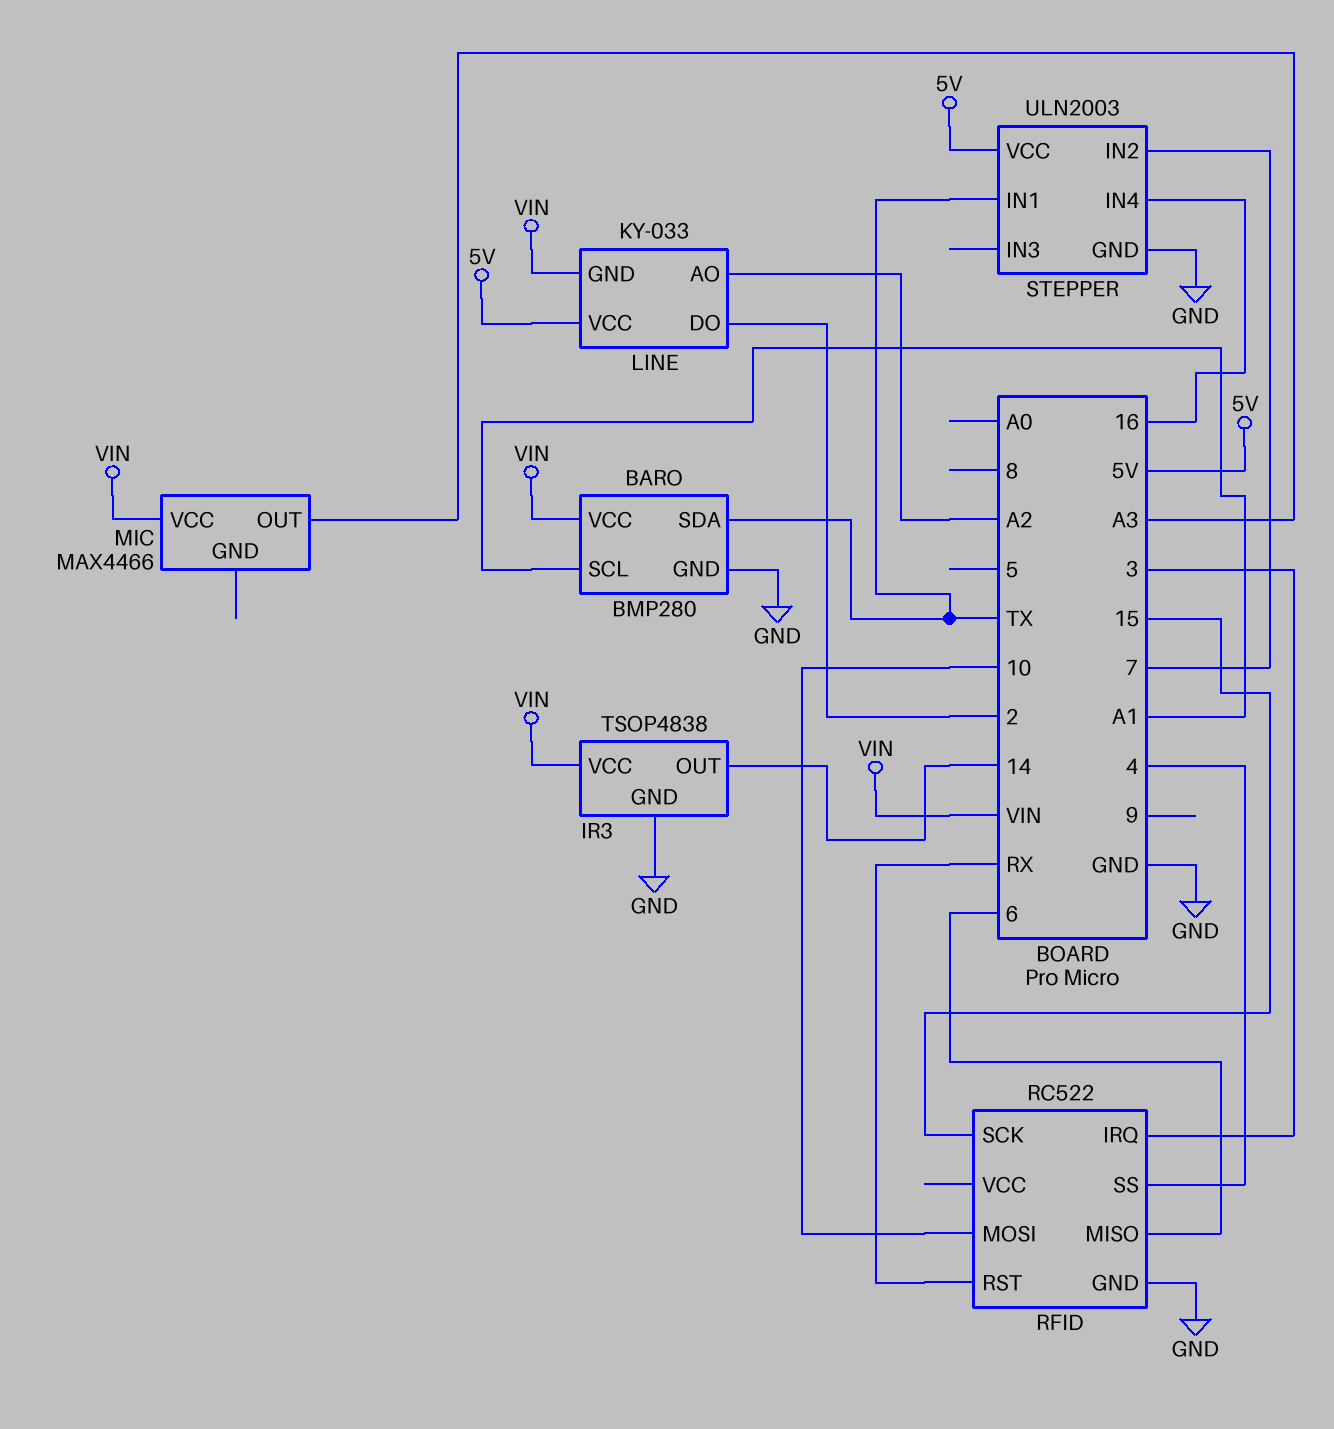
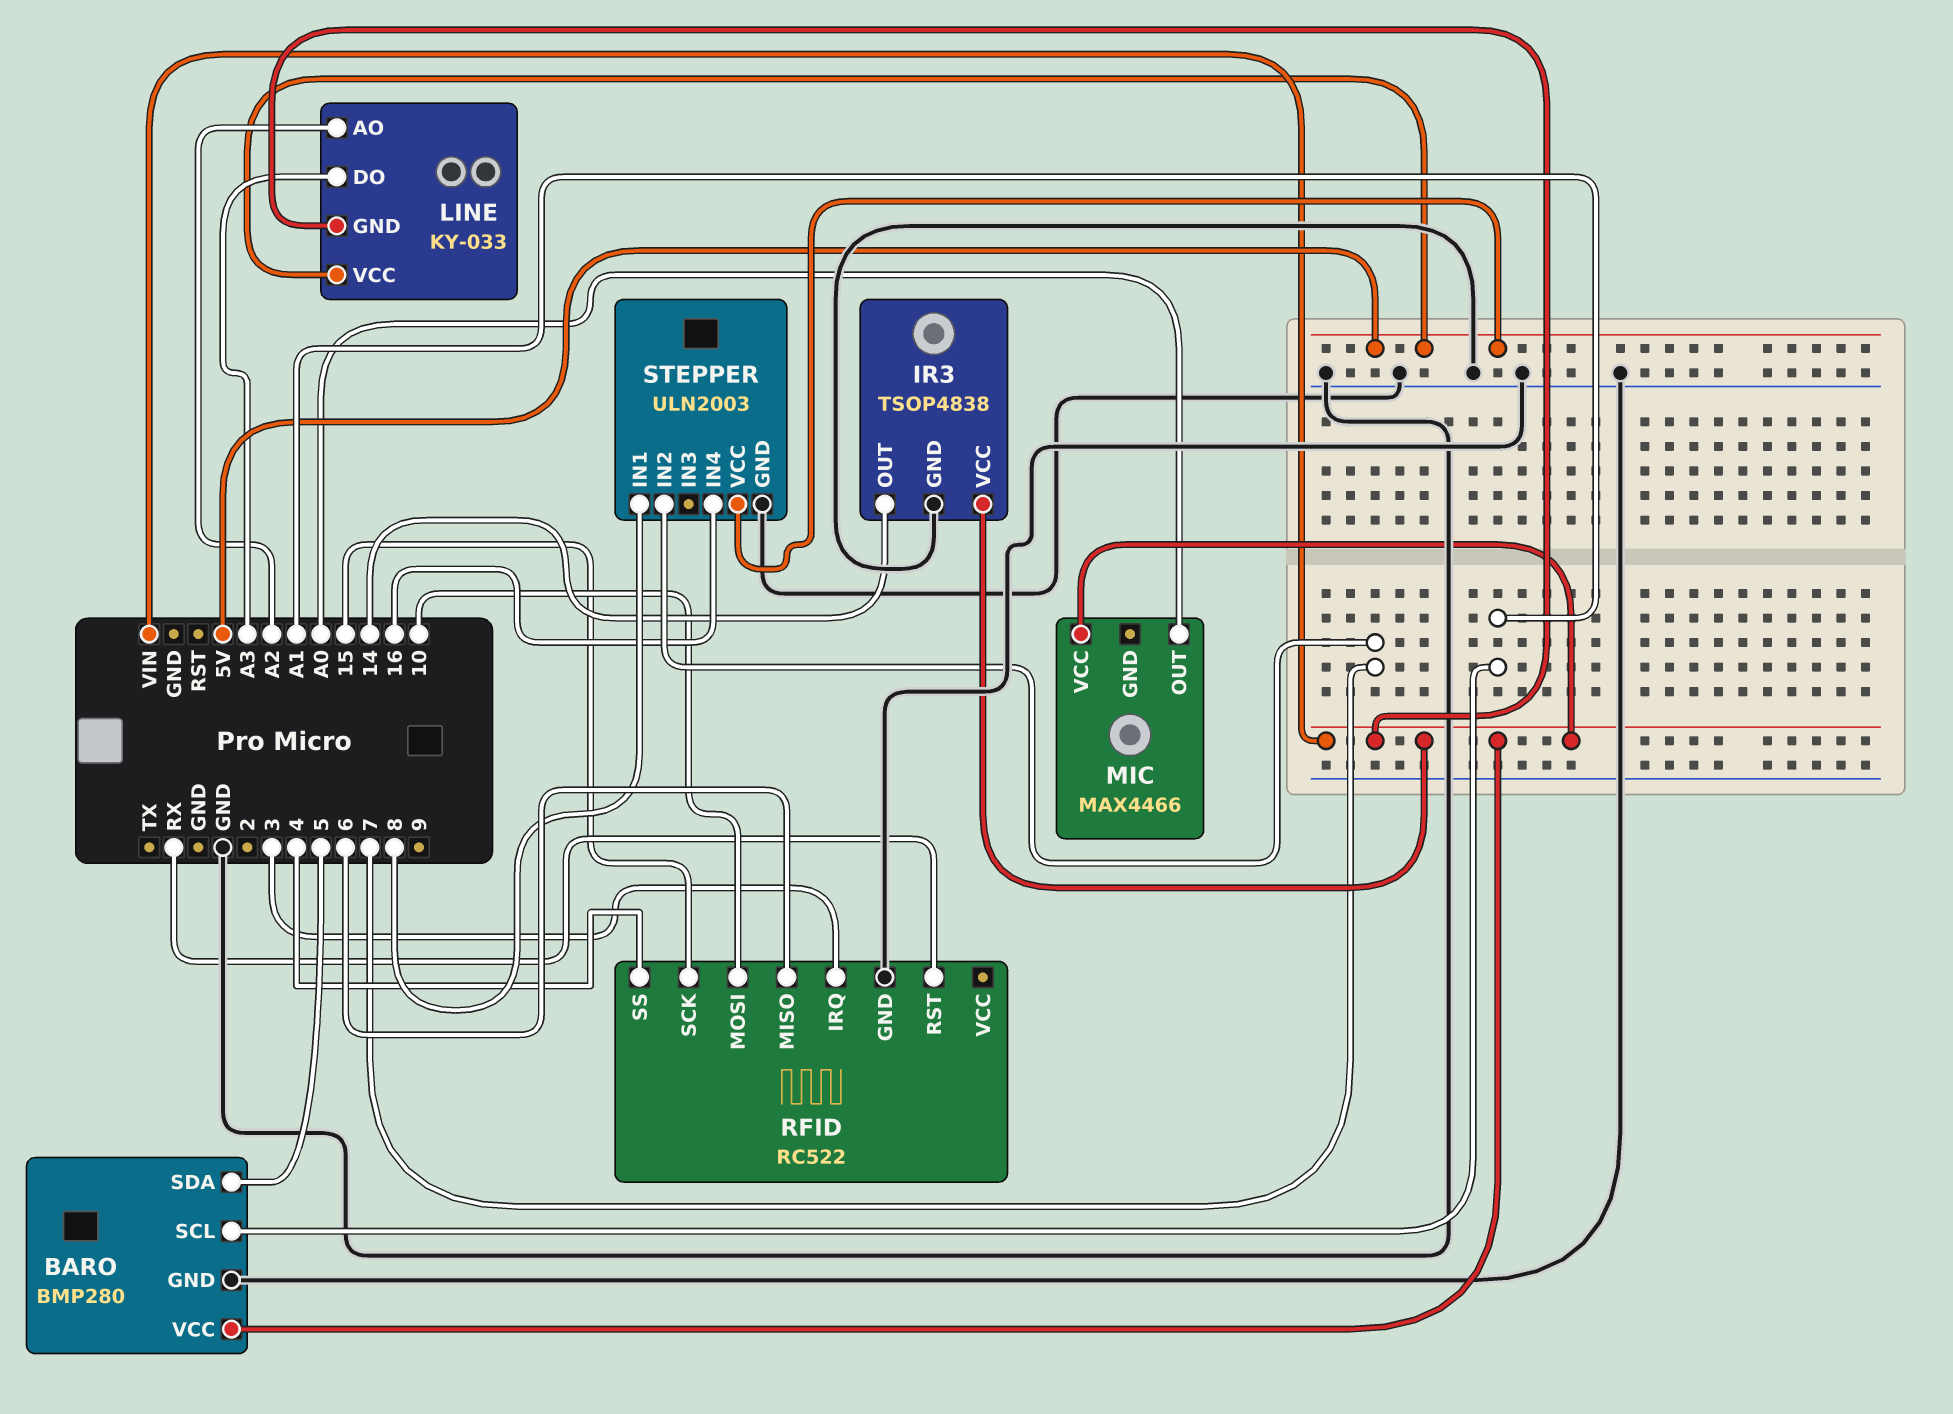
BARO pin SDA: TX -> 5
LINE pin DO: 2 -> A3
MIC pin OUT: A3 -> A0
STEPPER pin IN1: TX -> 8

